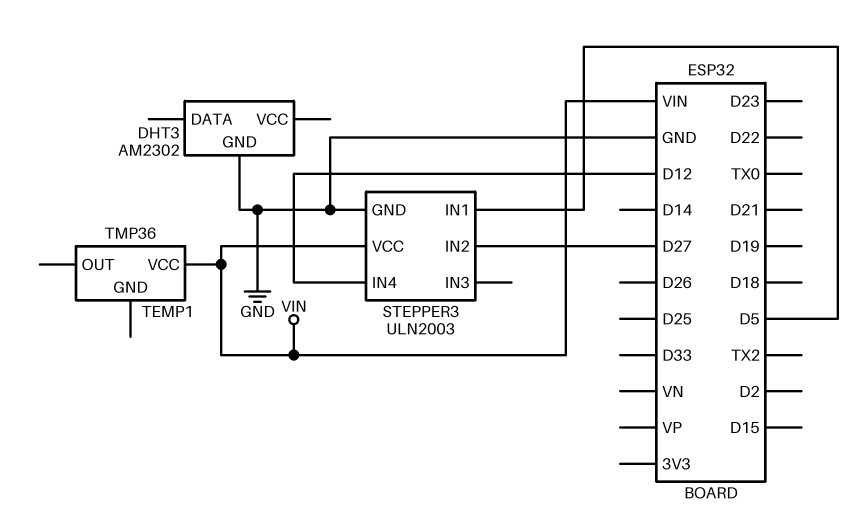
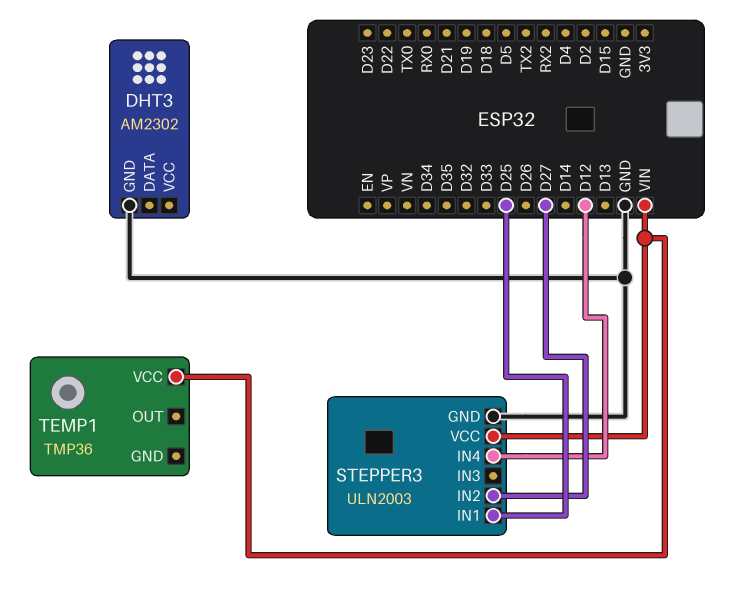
STEPPER3 pin IN1: D5 -> D25

